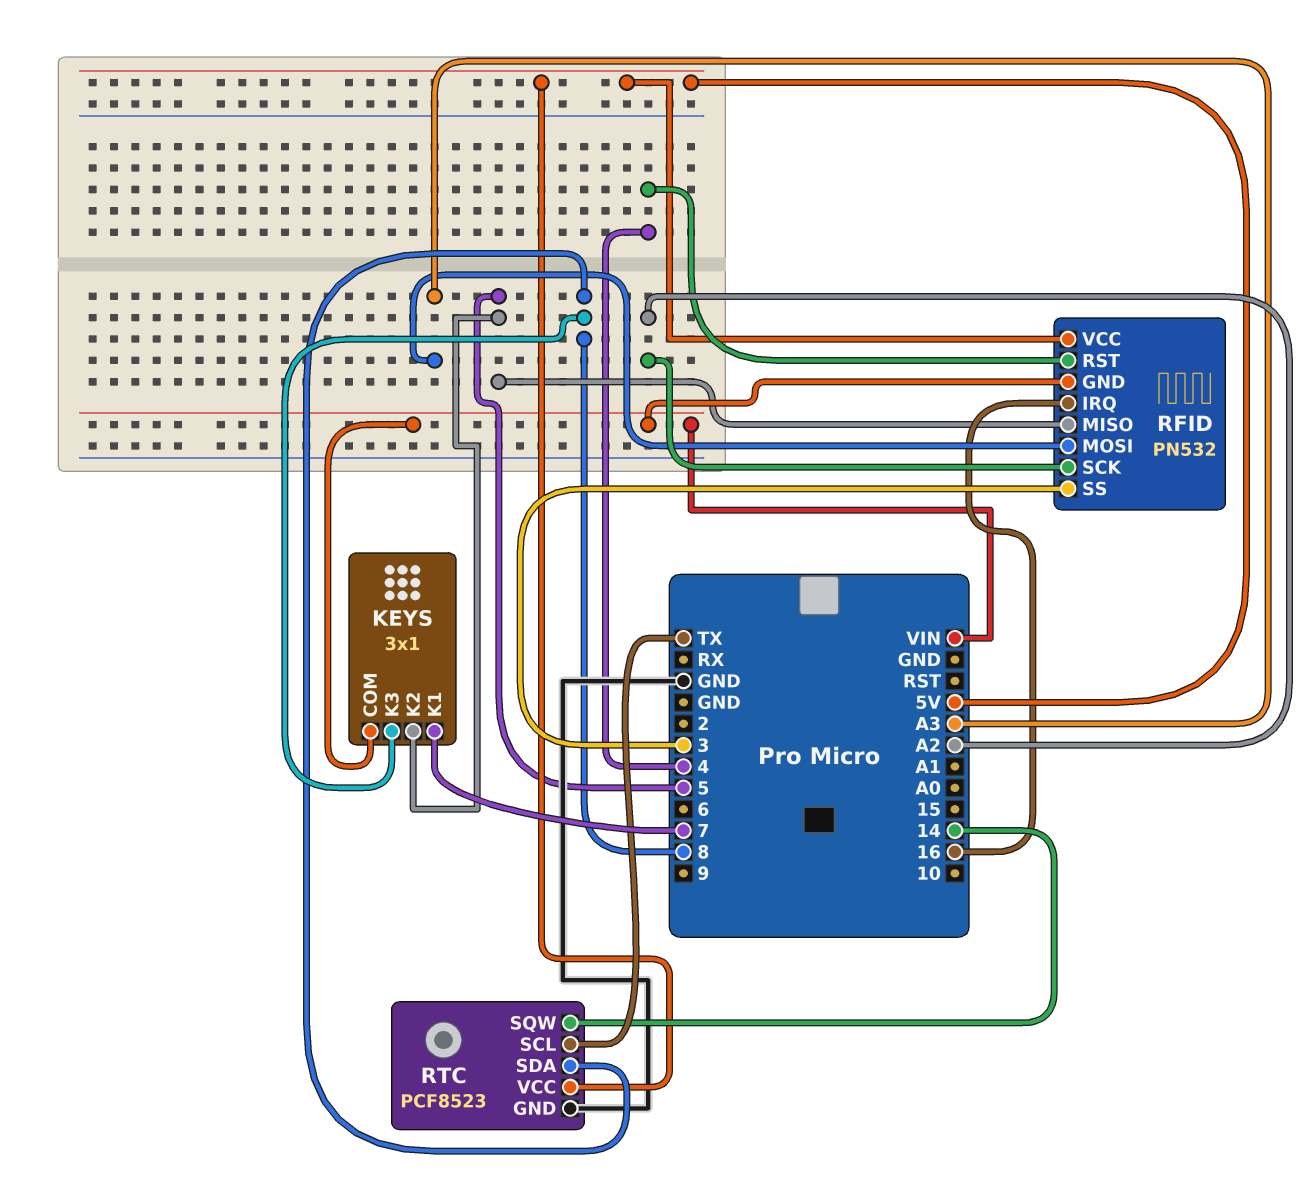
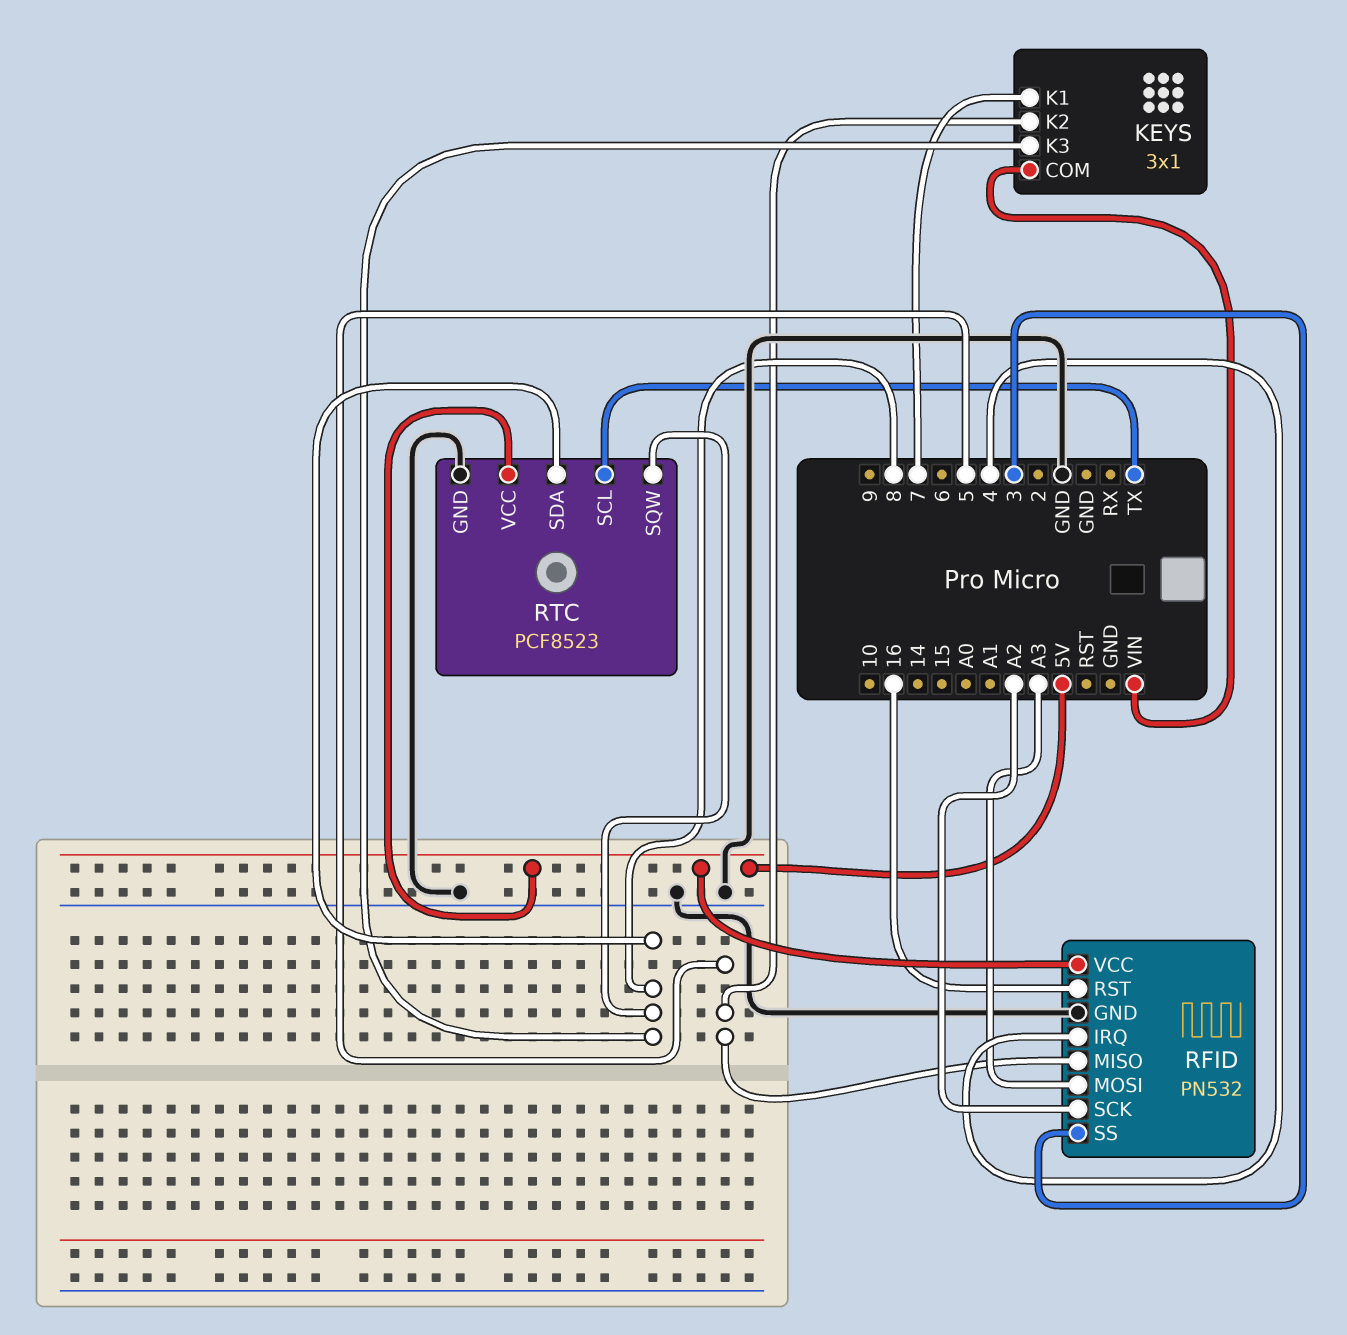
RFID pin GND: VIN -> GND
RFID pin IRQ: 16 -> 4
RFID pin RST: 4 -> 16
RTC pin SQW: 14 -> 8

